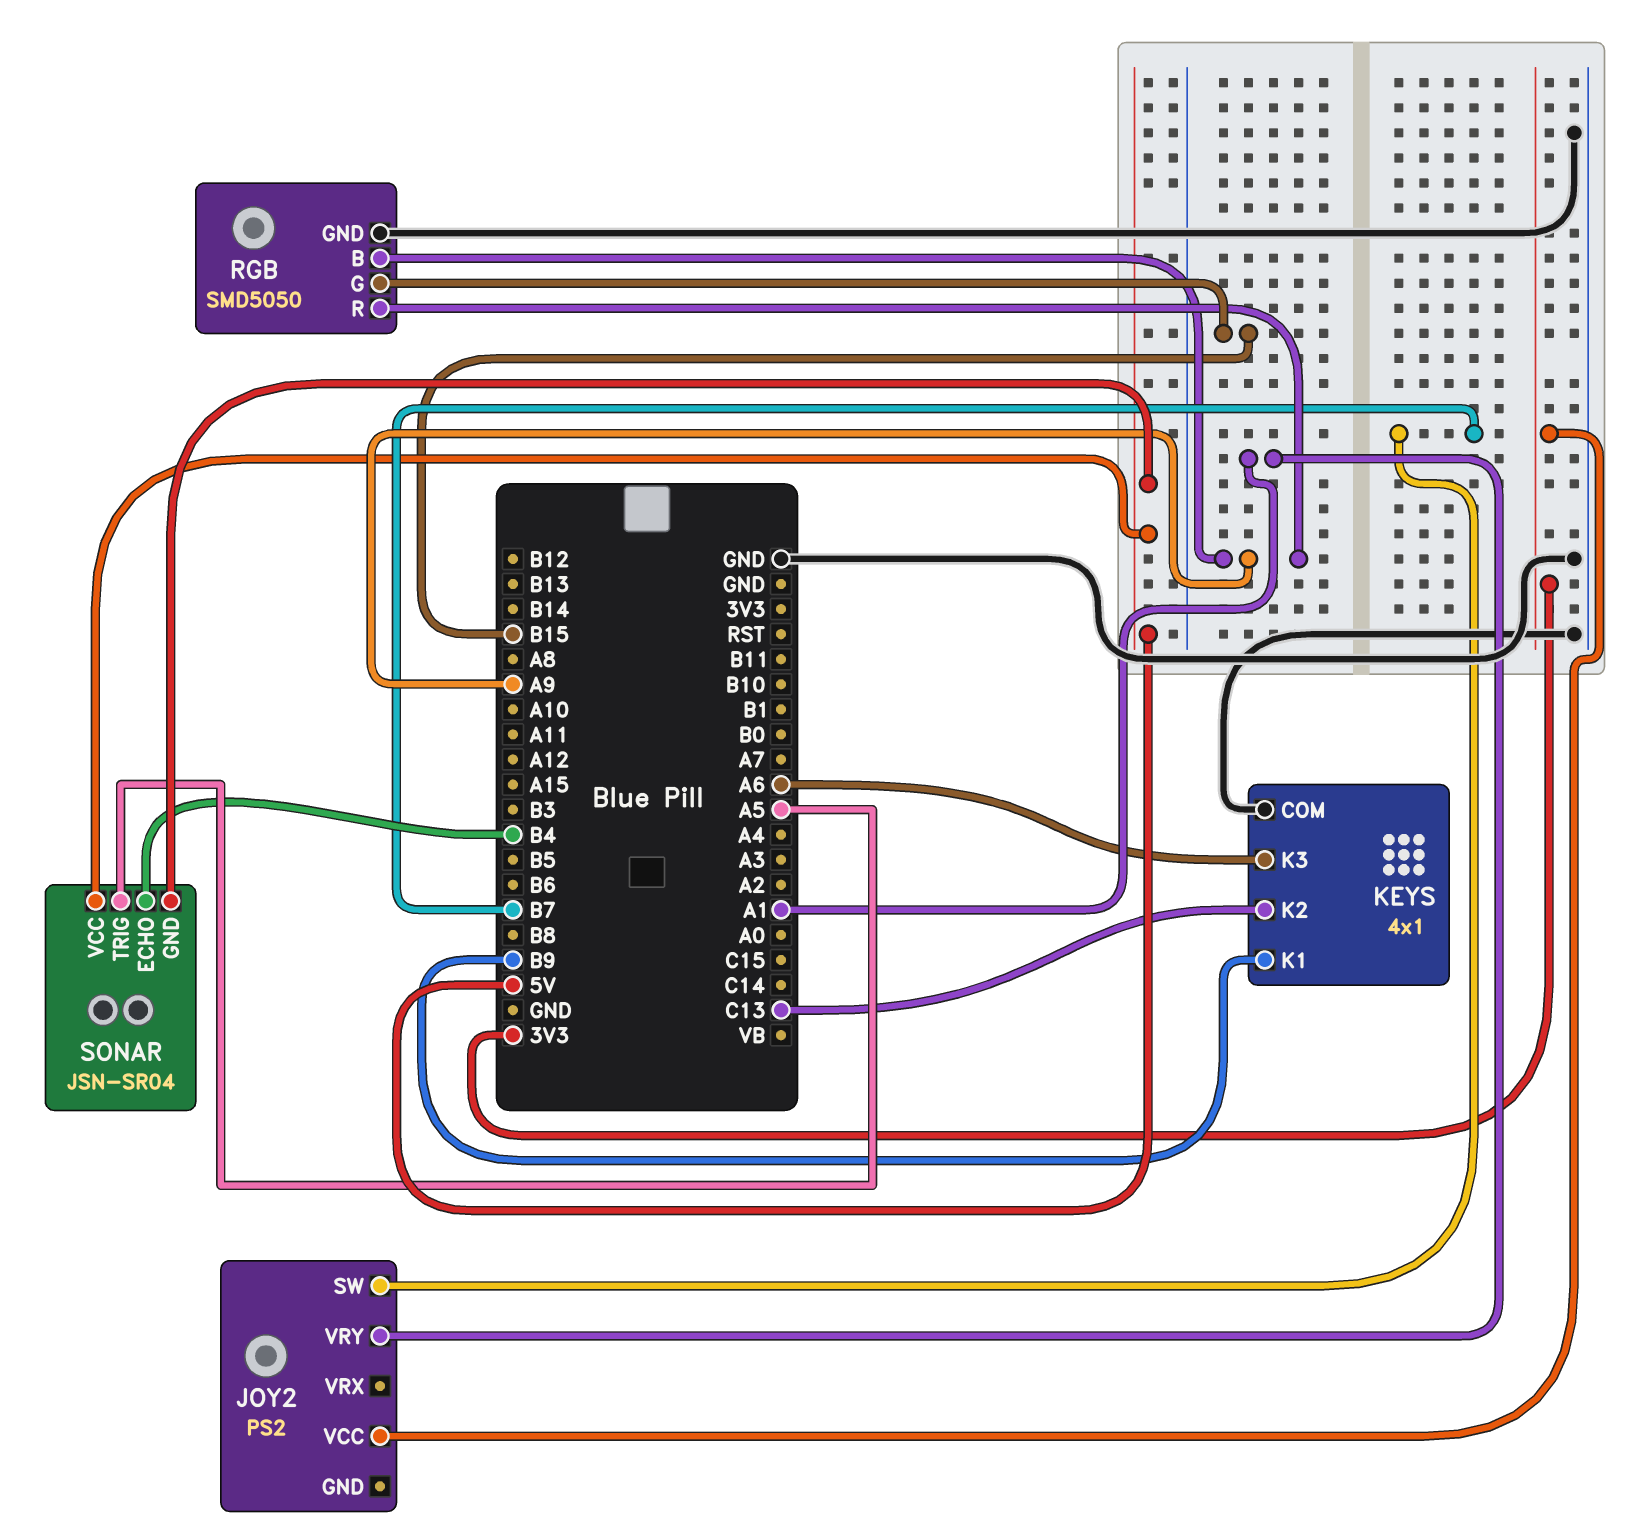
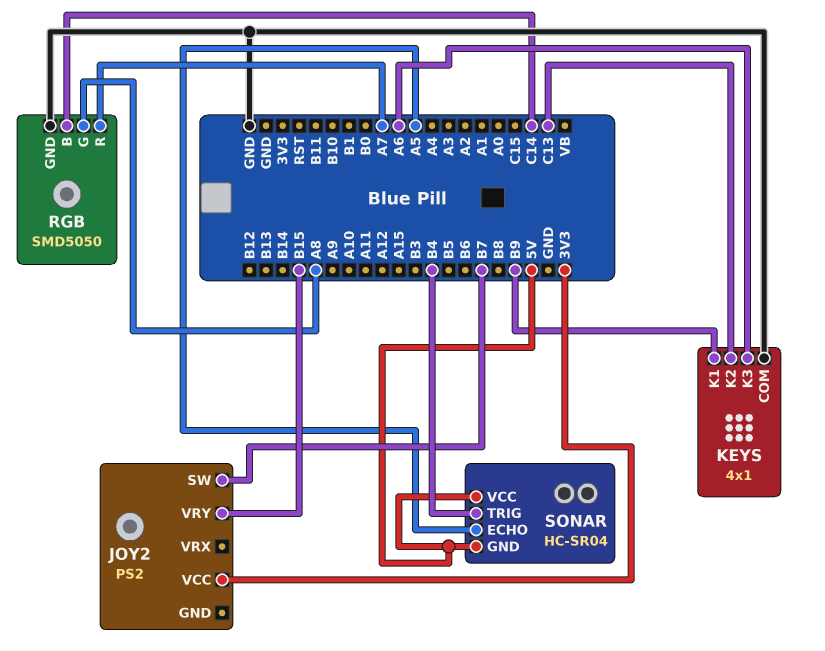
JOY2 pin VRY: A1 -> B15
RGB pin B: A9 -> C14
RGB pin G: B15 -> A8
RGB pin R: A9 -> A7
SONAR: JSN-SR04 -> HC-SR04
SONAR pin ECHO: B4 -> A5
SONAR pin TRIG: A5 -> B4

